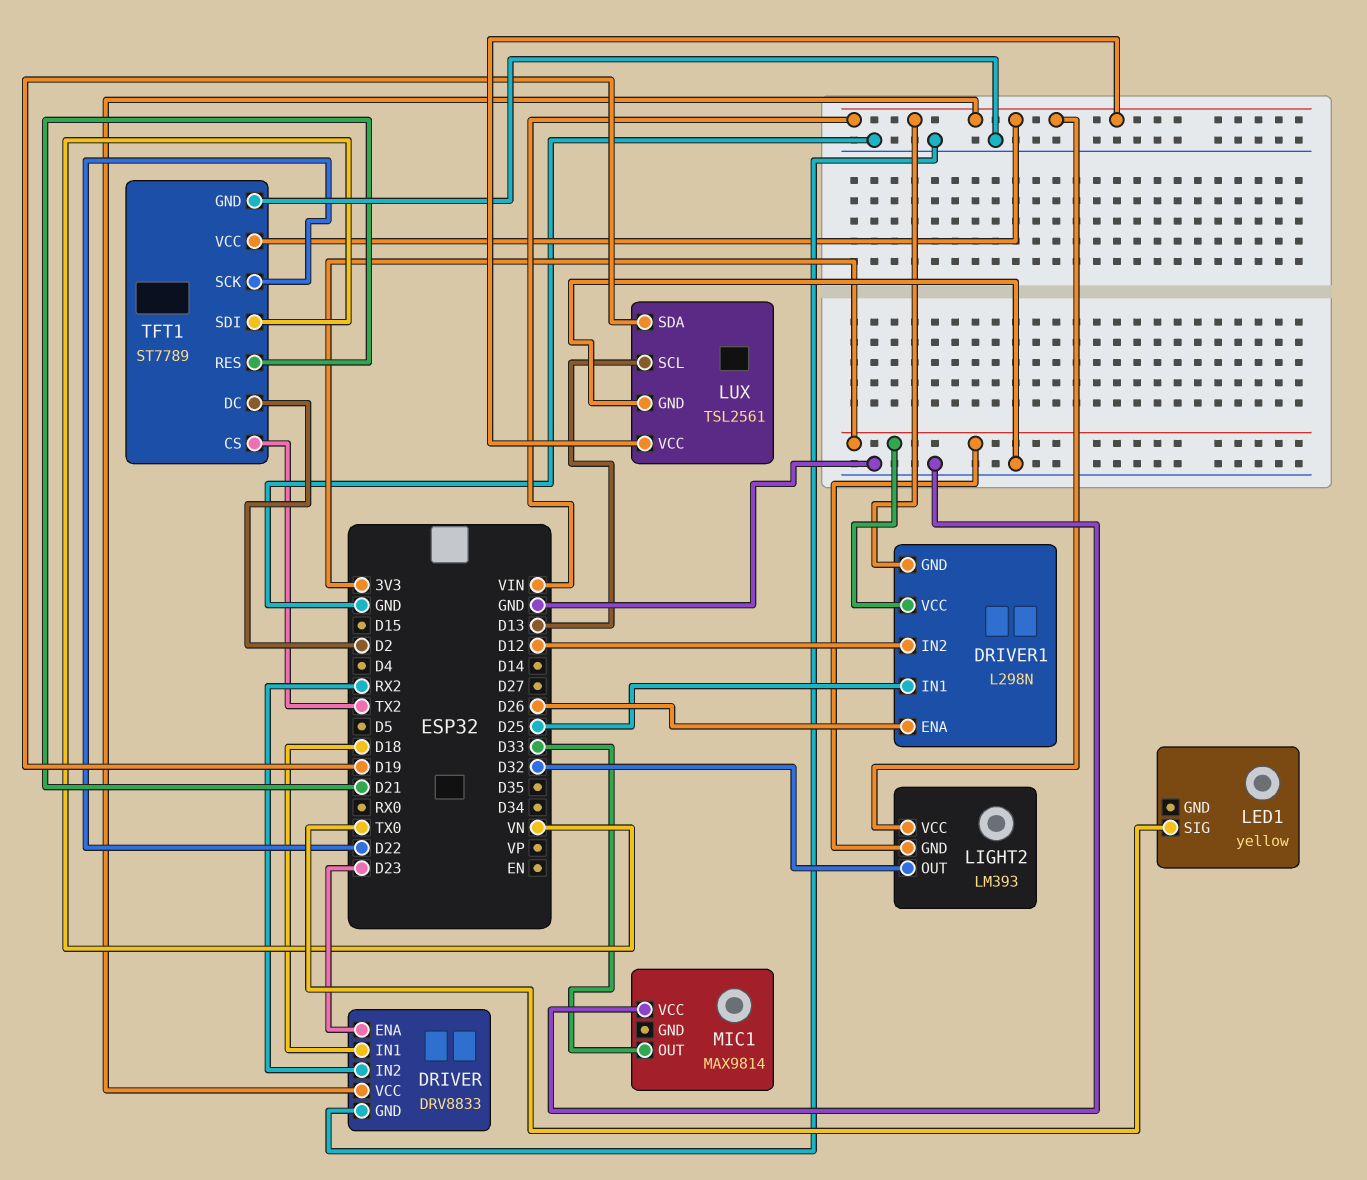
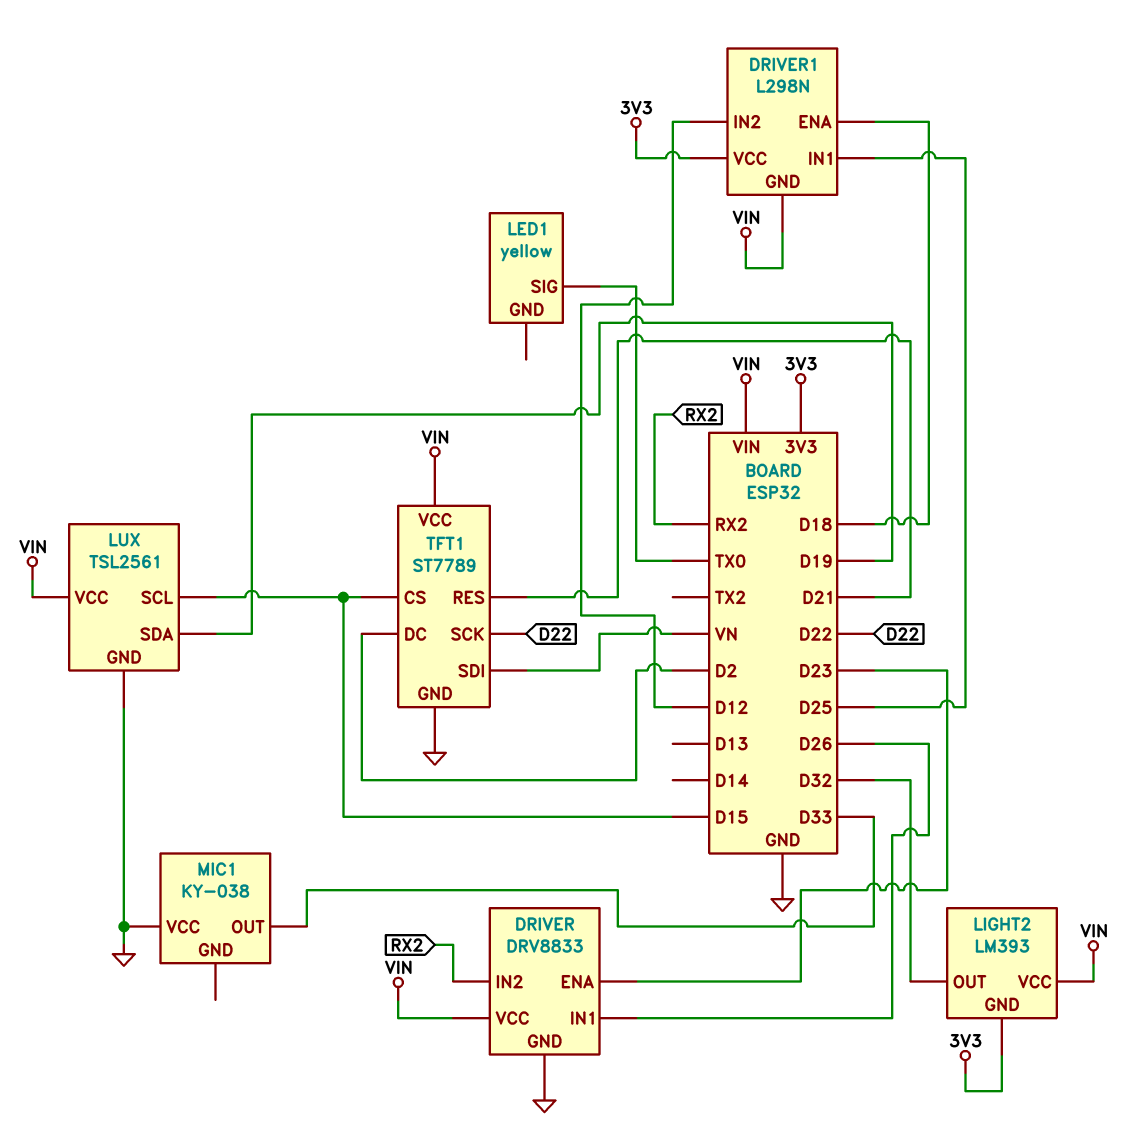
DRIVER pin IN1: D18 -> D26
DRIVER1 pin ENA: D26 -> D18
LUX pin SCL: D13 -> D15
MIC1: MAX9814 -> KY-038
TFT1 pin CS: TX2 -> D15

